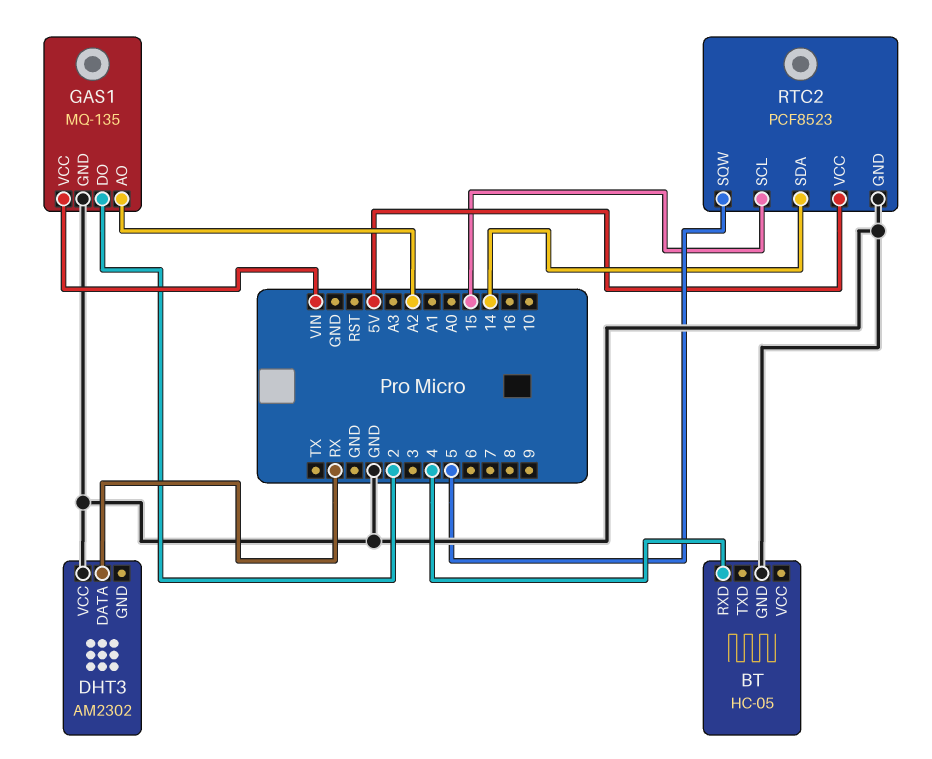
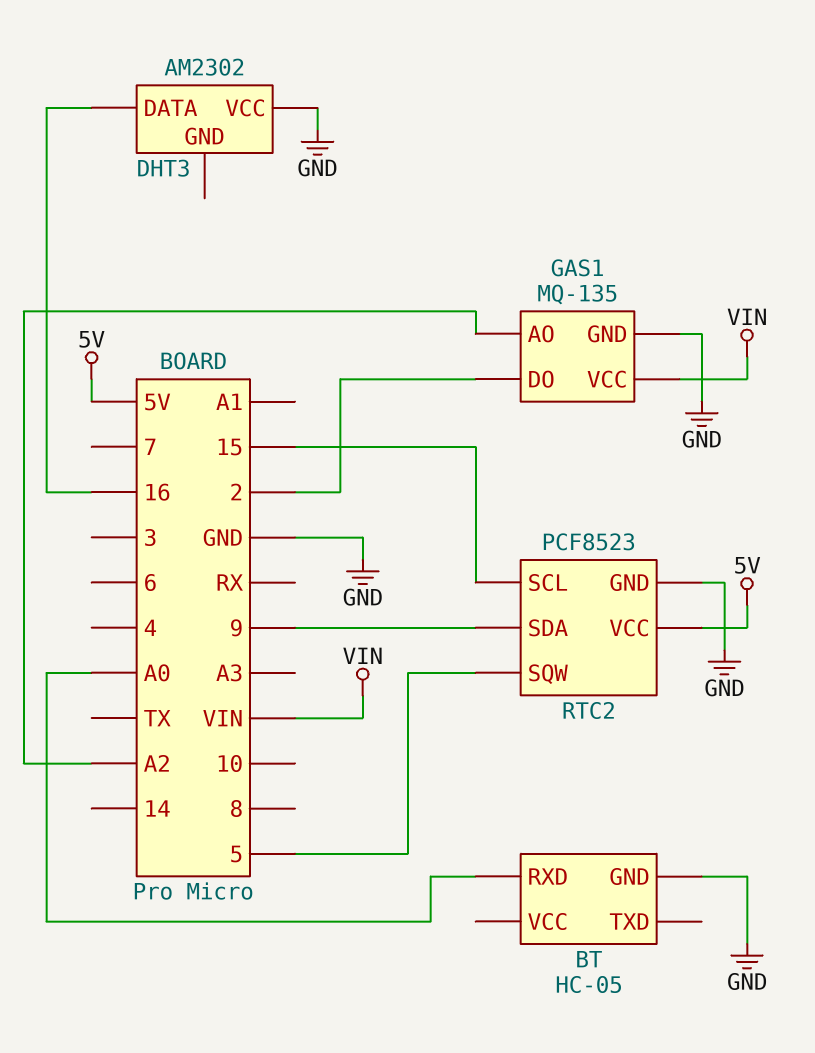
BT pin RXD: 4 -> A0
DHT3 pin DATA: RX -> 16
RTC2 pin SDA: 14 -> 9

